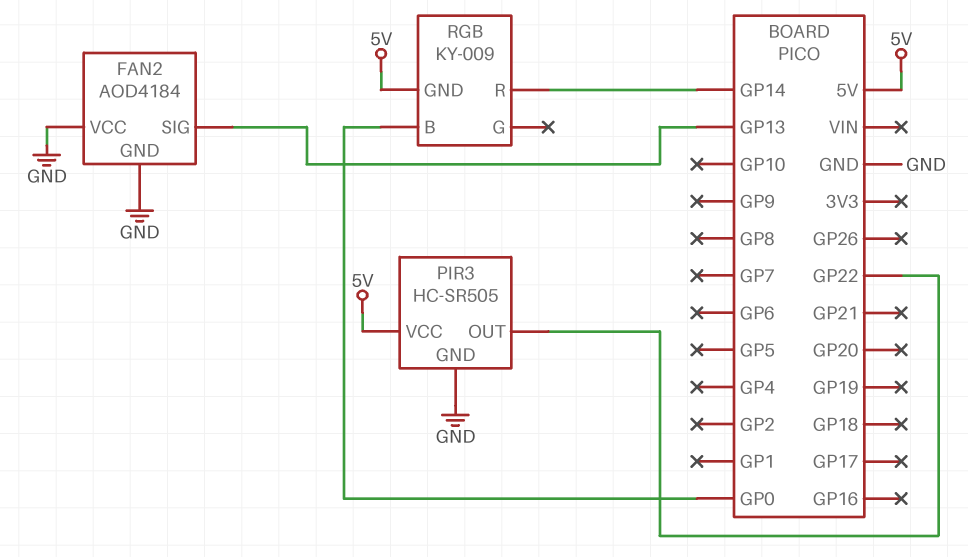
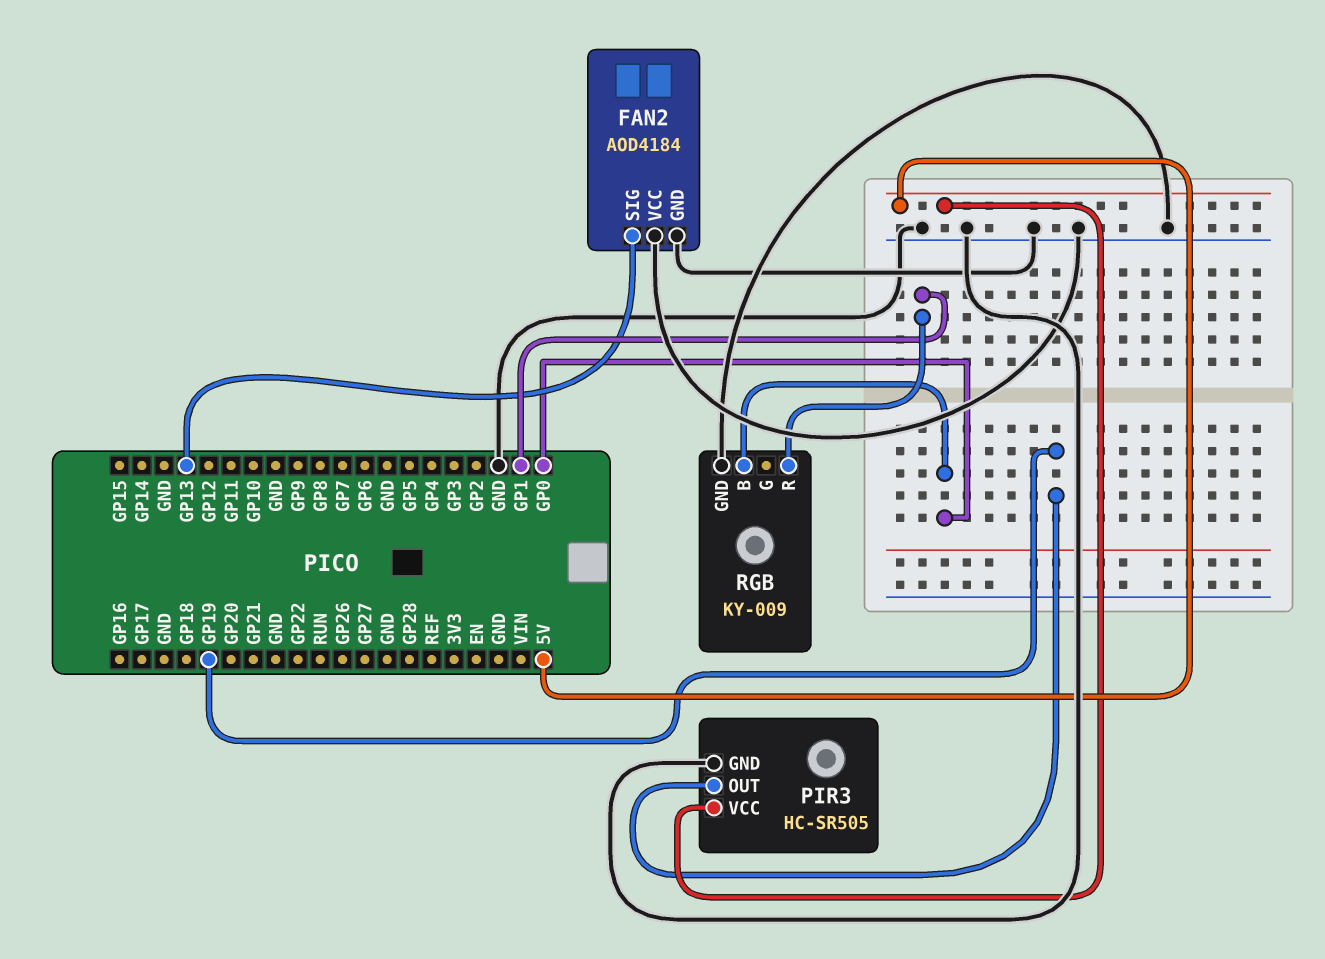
PIR3 pin OUT: GP22 -> GP19
RGB pin GND: 5V -> GND
RGB pin R: GP14 -> GP1

